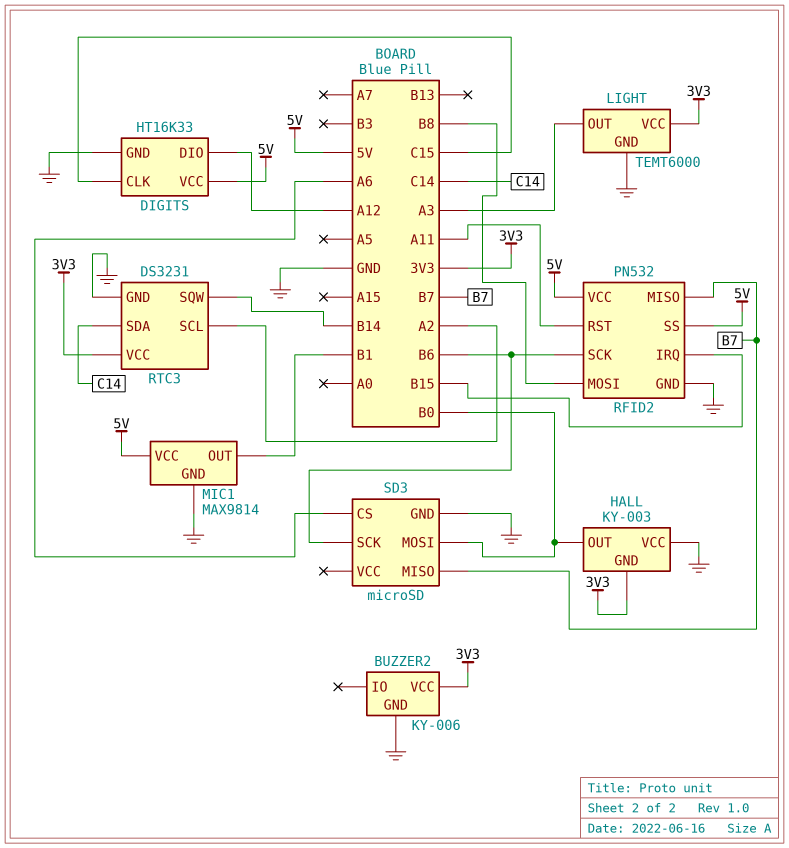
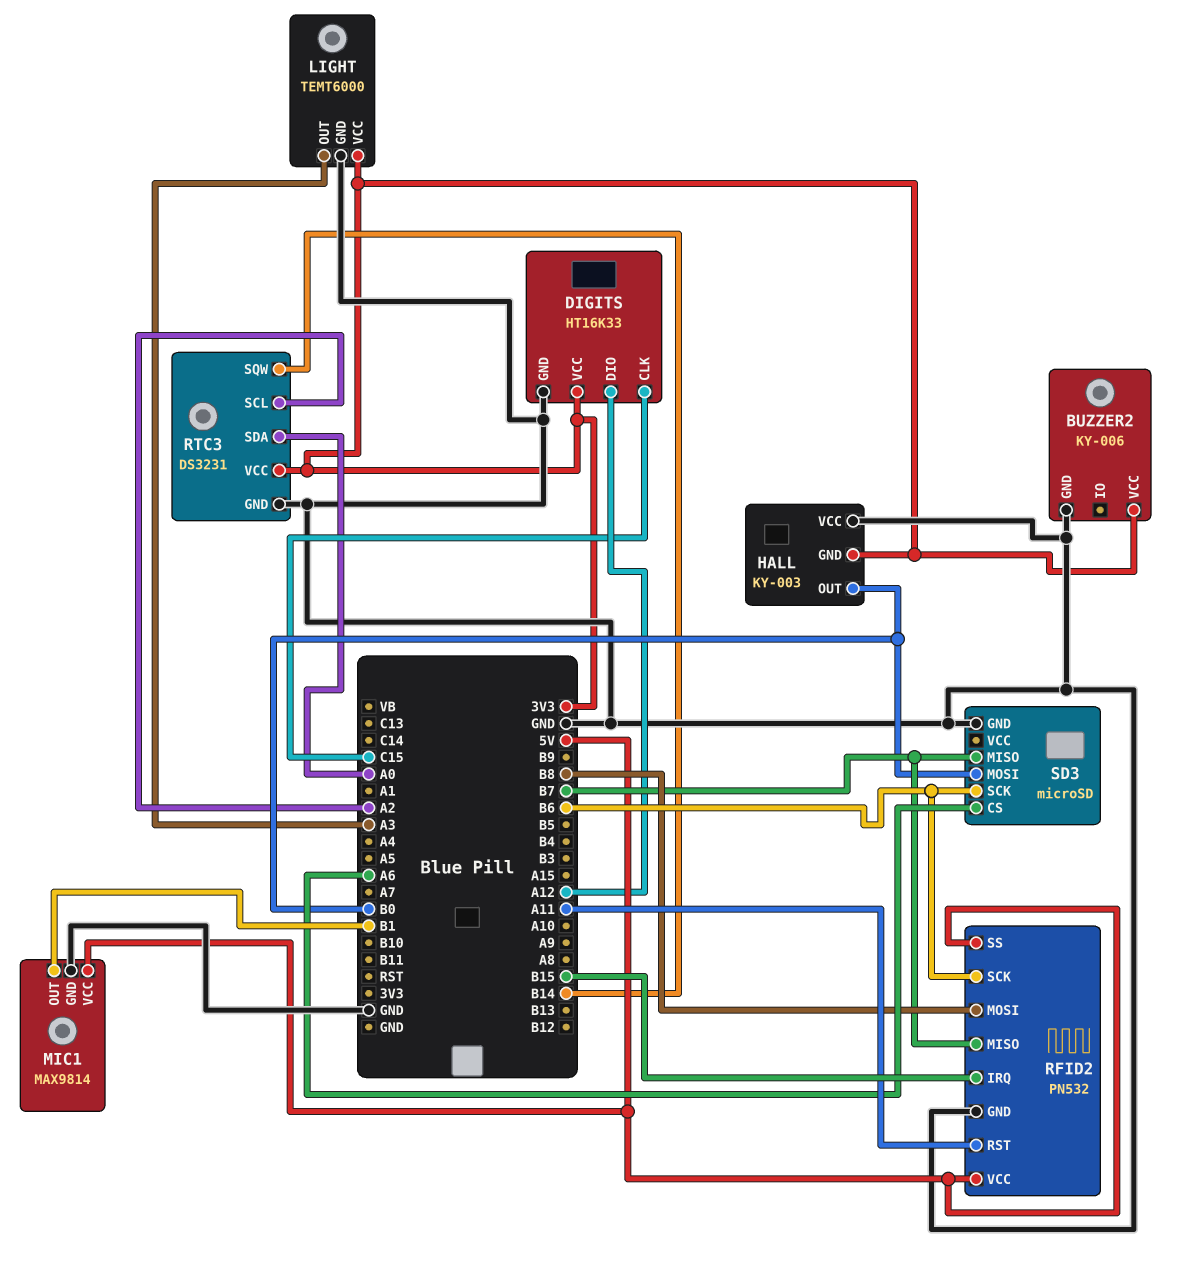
DIGITS pin VCC: 5V -> 3V3
RTC3 pin SDA: C14 -> A0

